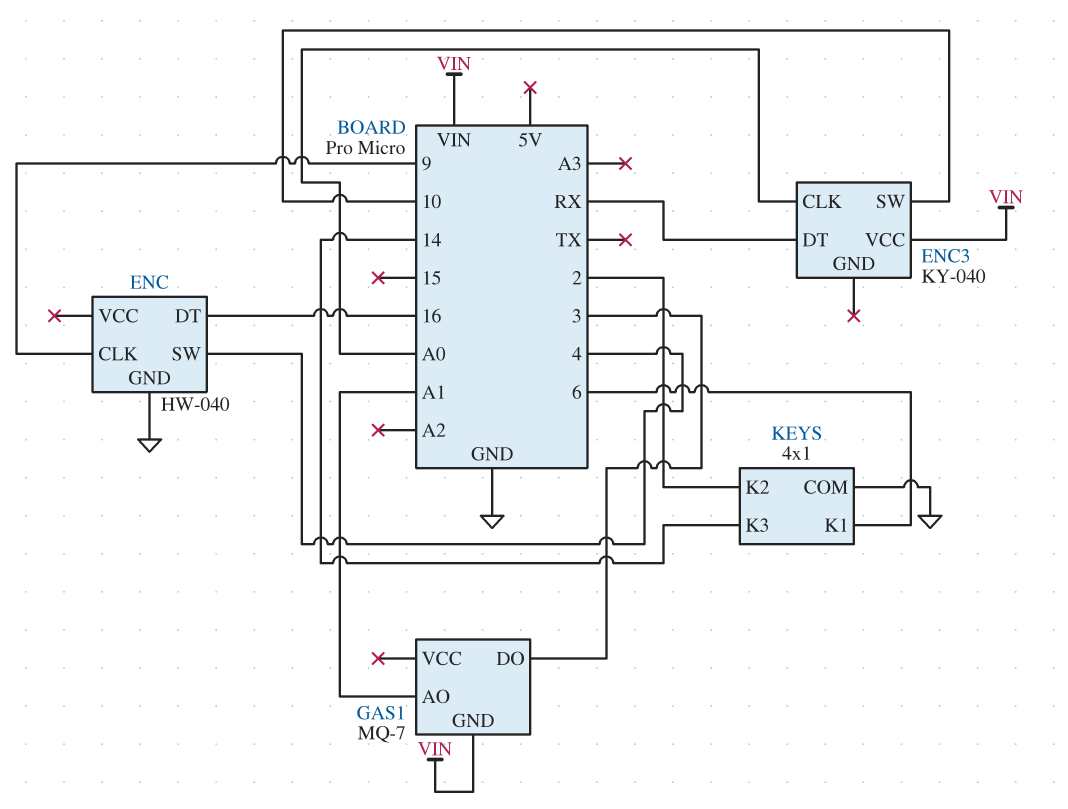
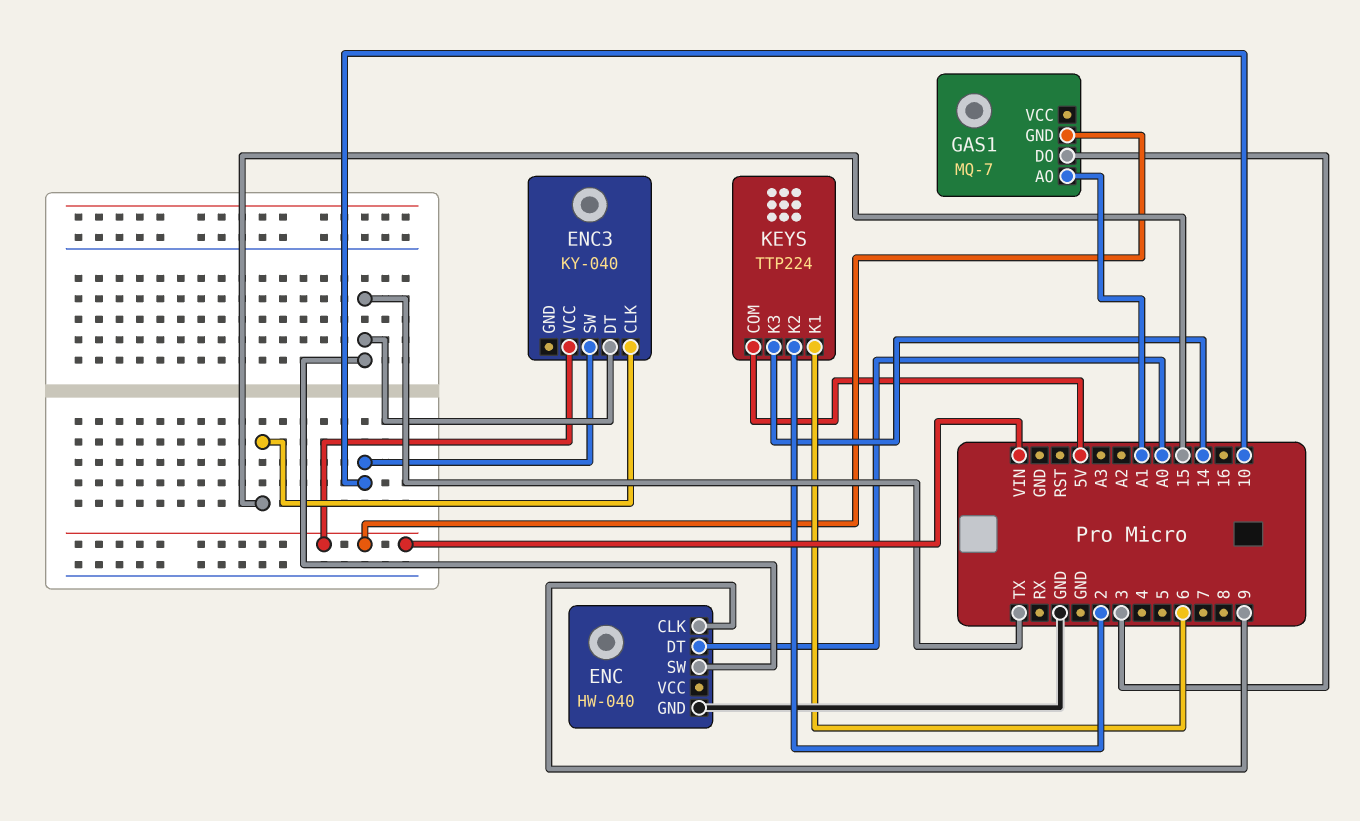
ENC pin DT: 16 -> A0
ENC pin SW: 4 -> TX
ENC3 pin CLK: A0 -> 15
ENC3 pin DT: RX -> TX
KEYS: 4x1 -> TTP224
KEYS pin COM: GND -> 5V

